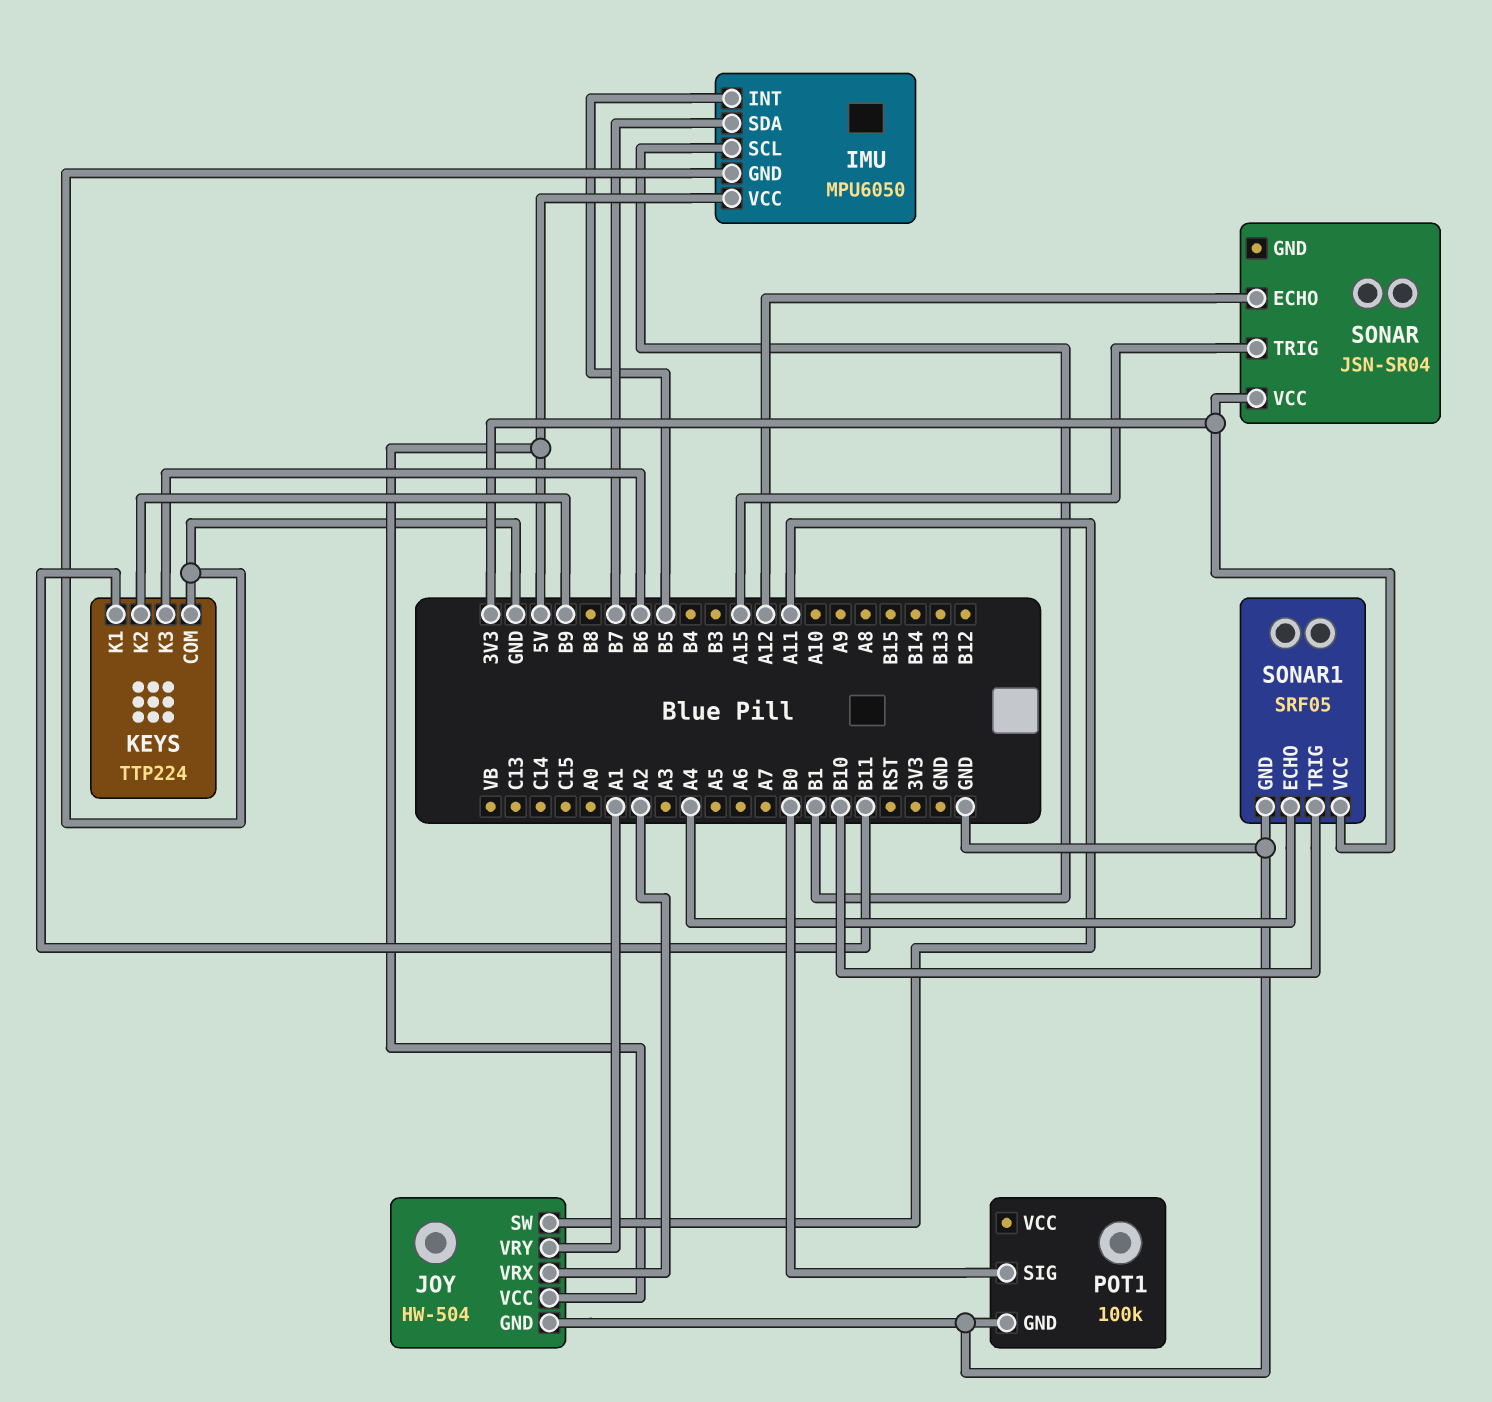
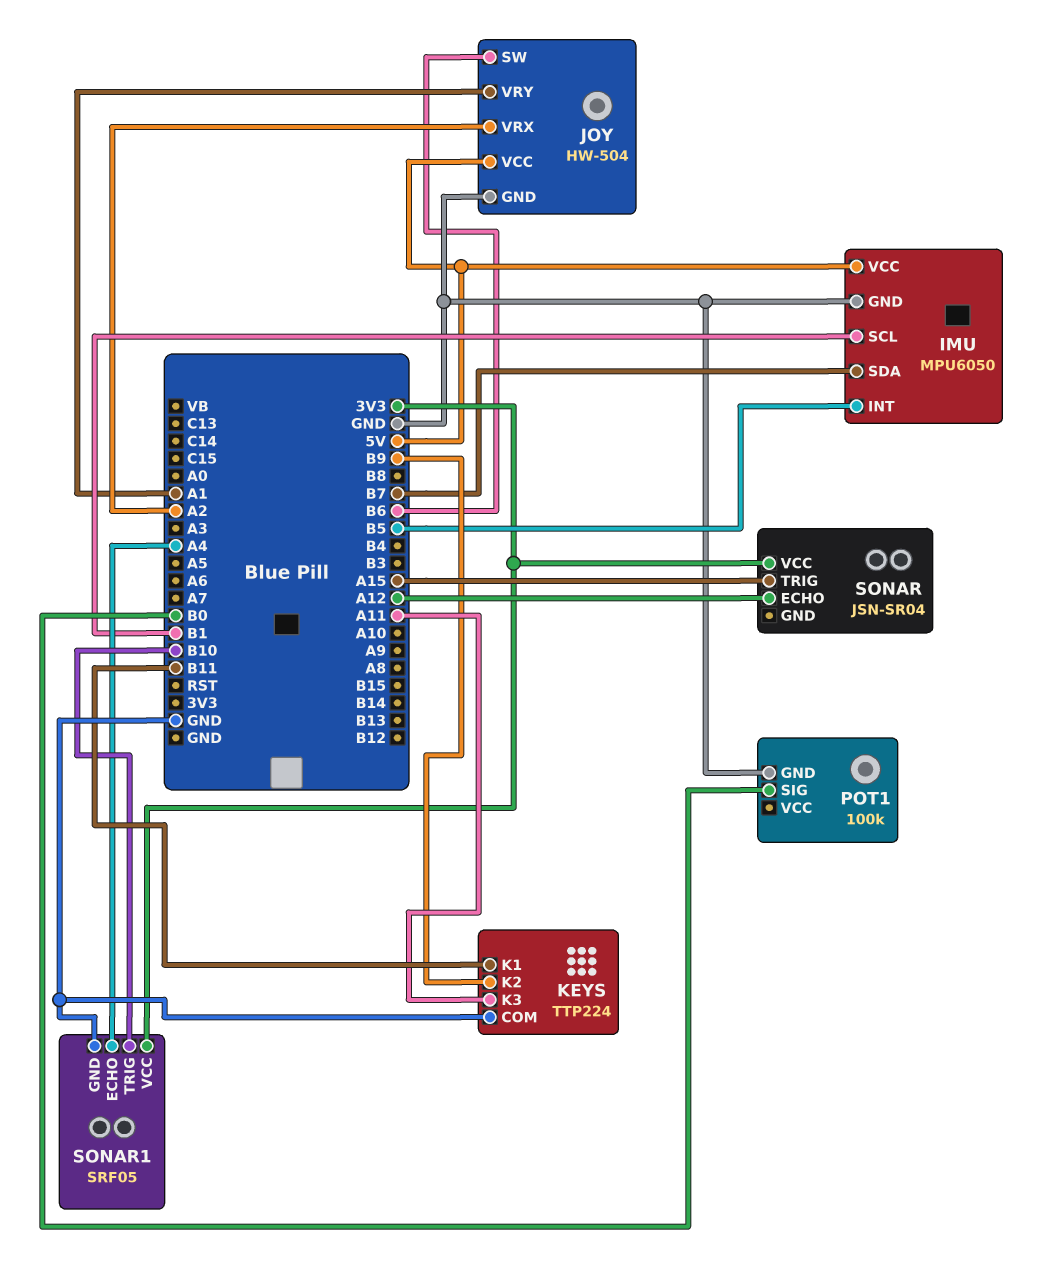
JOY pin SW: A11 -> B6
KEYS pin K3: B6 -> A11

